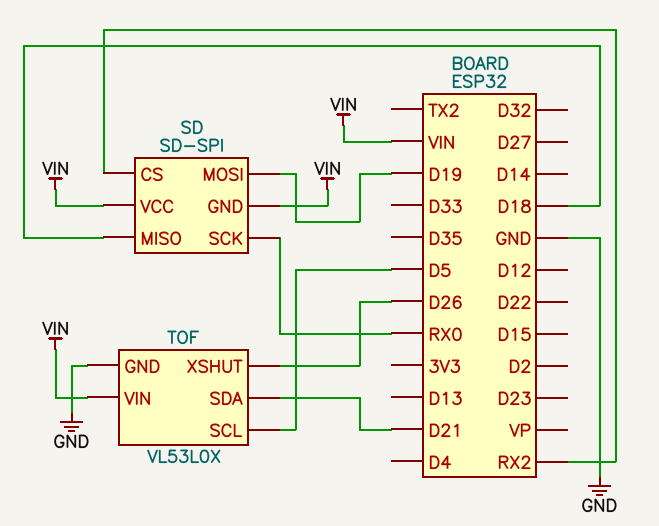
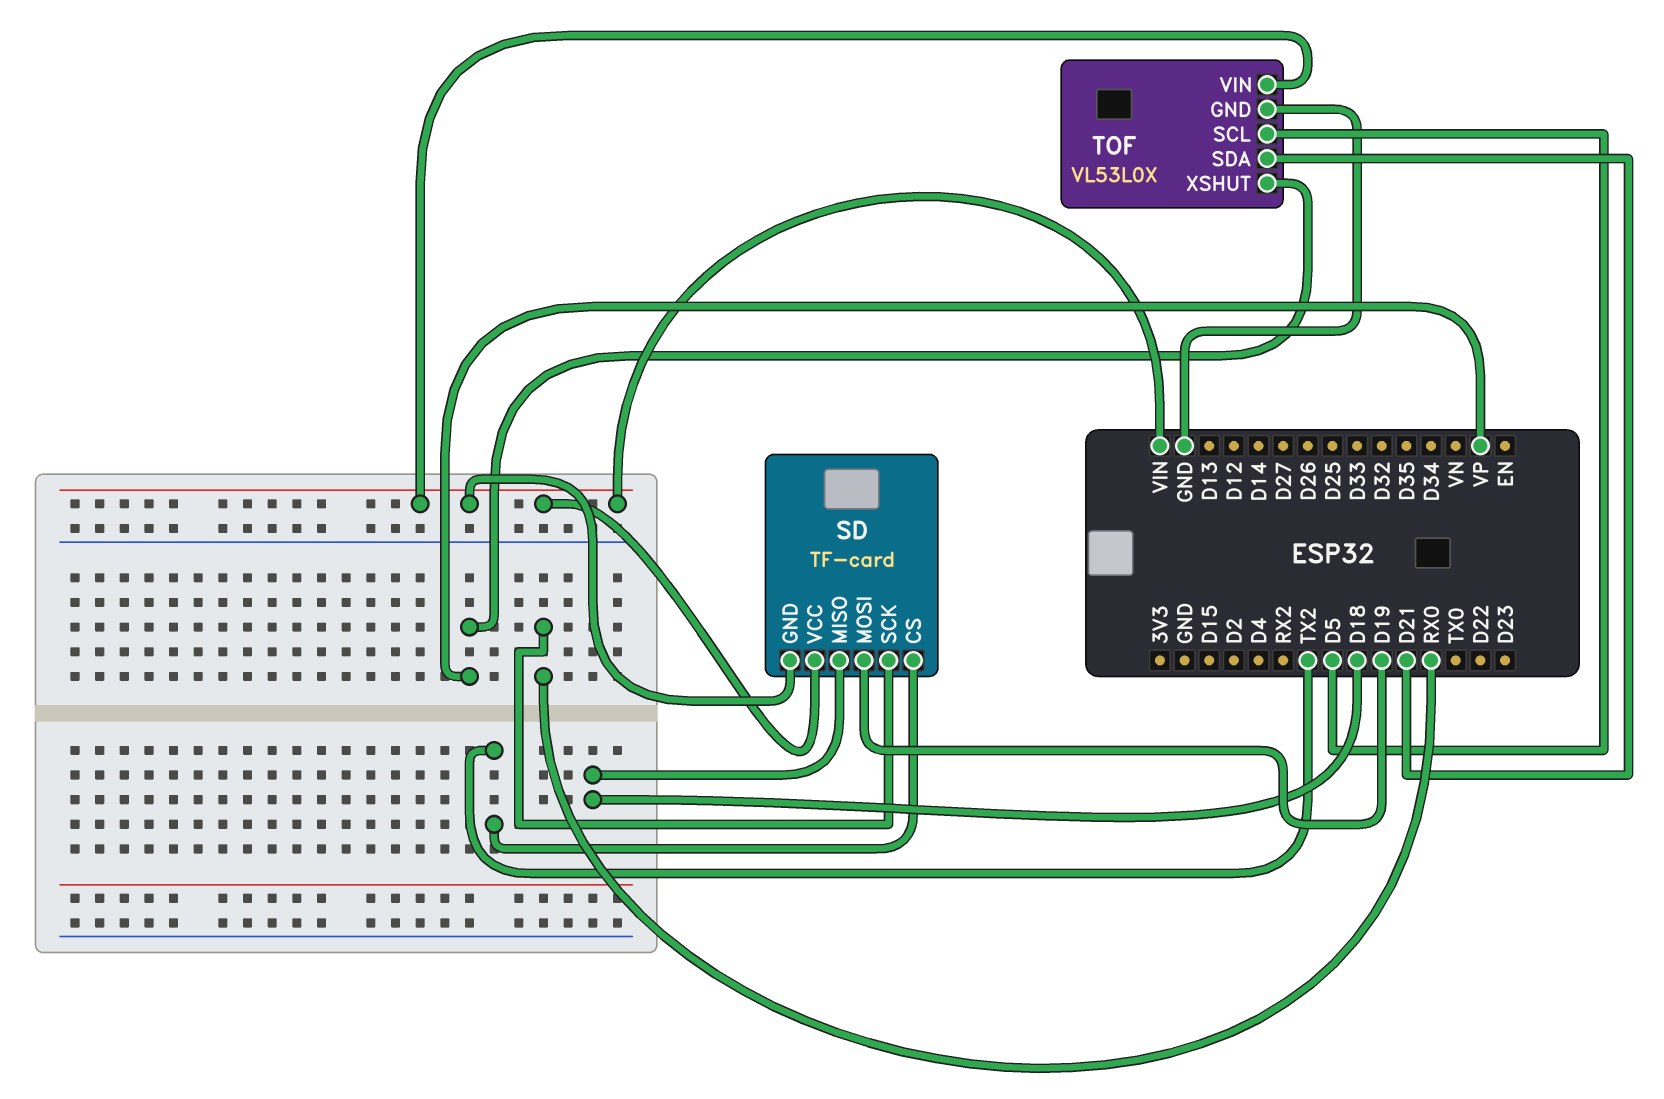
SD: SD-SPI -> TF-card
SD pin CS: RX2 -> TX2
TOF pin XSHUT: D26 -> VP

